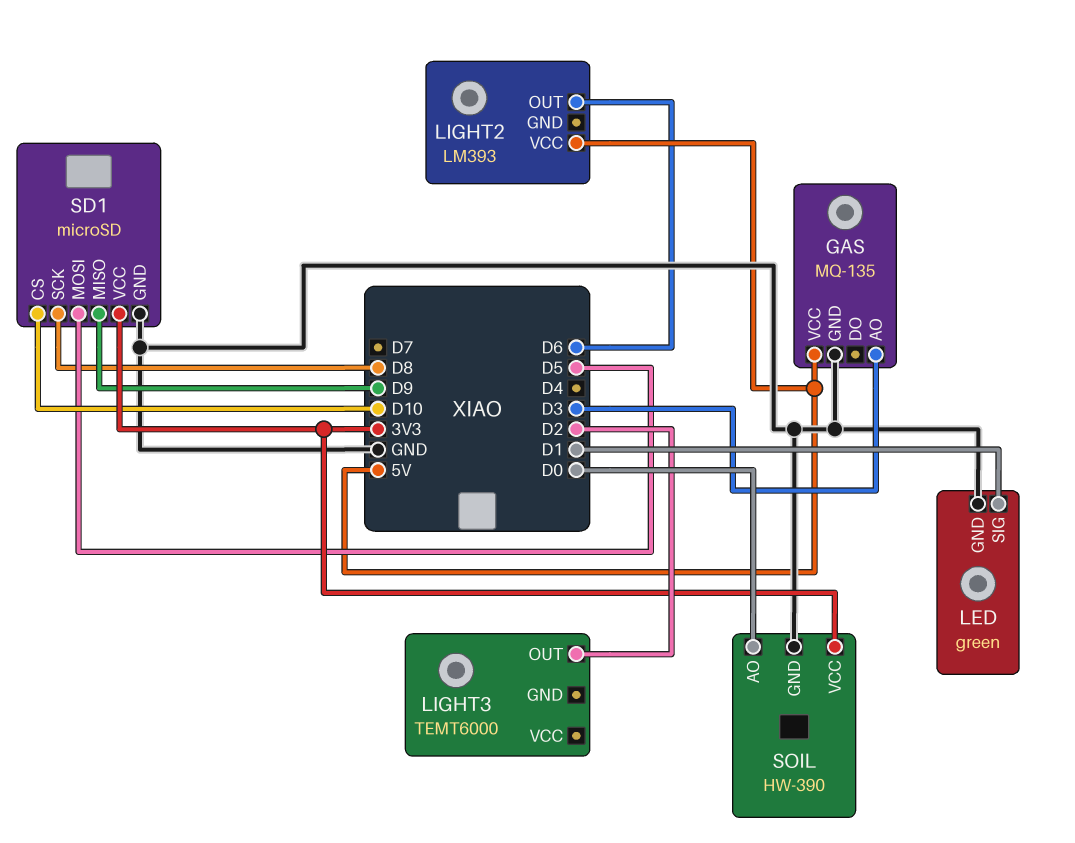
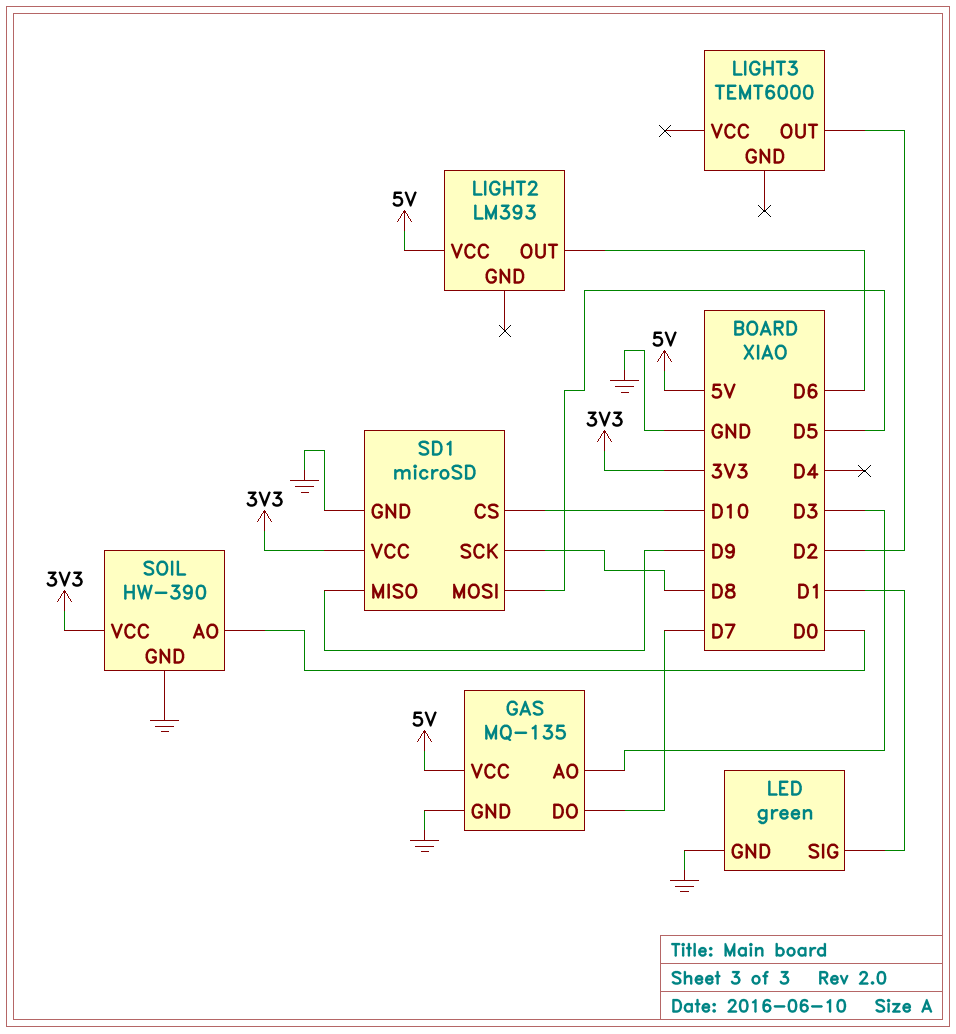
GAS pin DO: none -> D7

